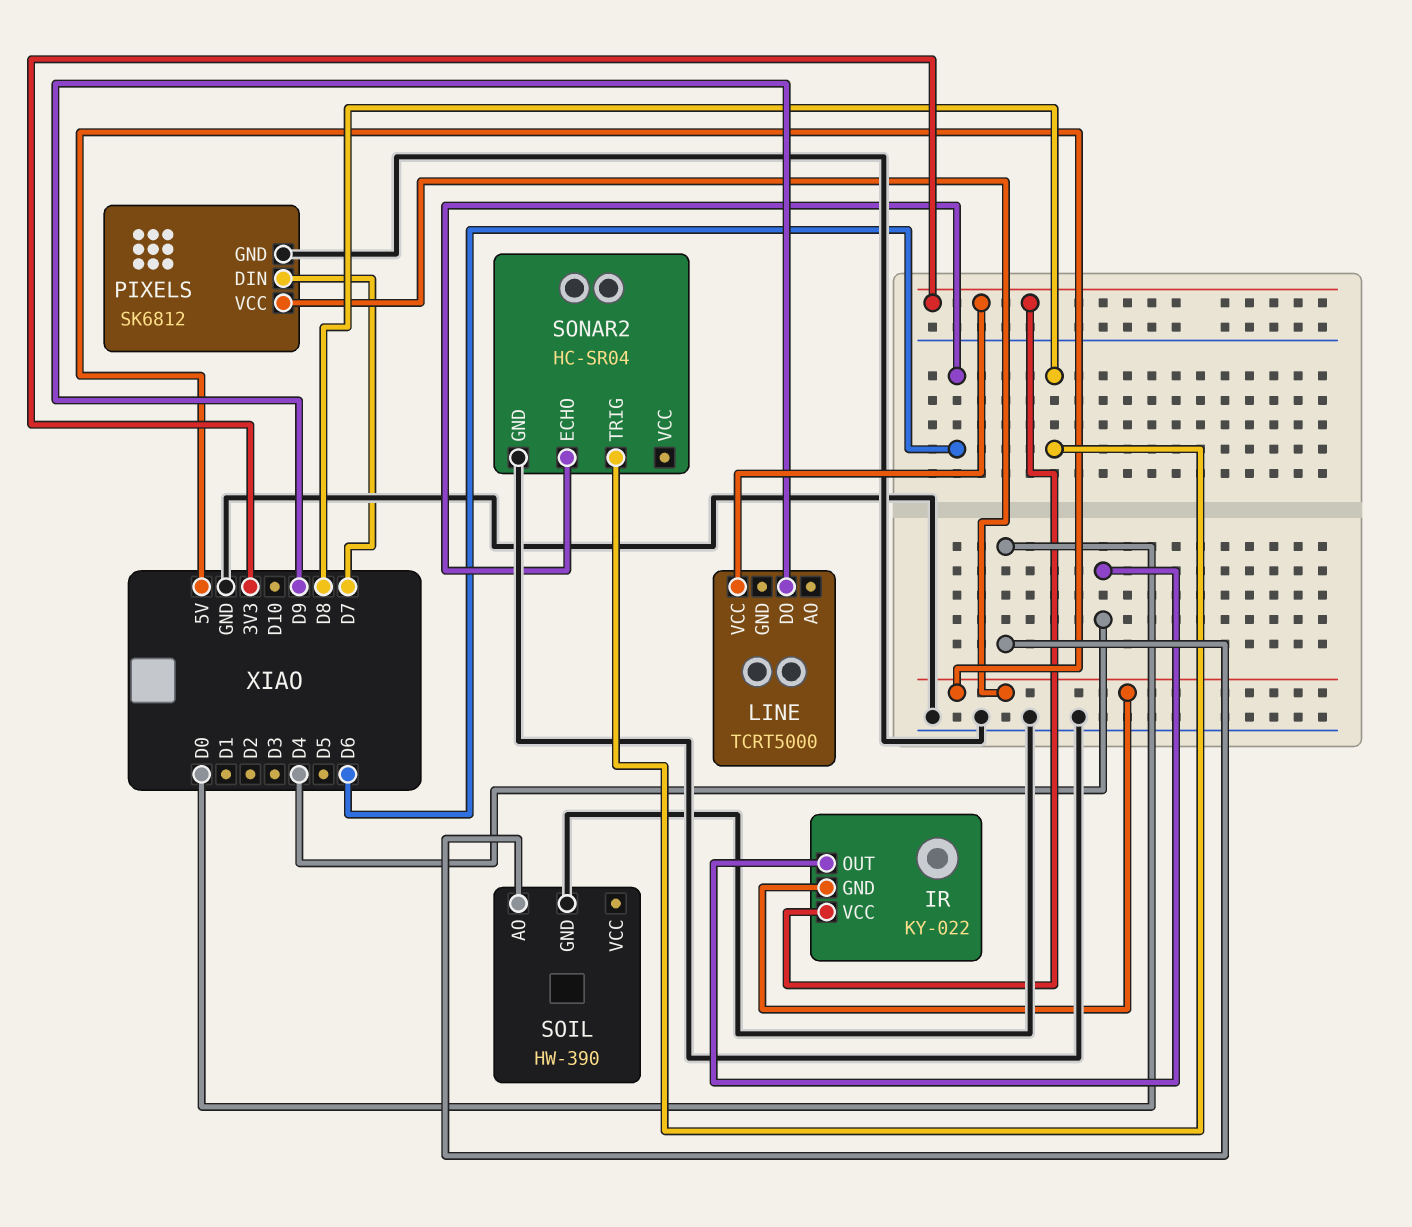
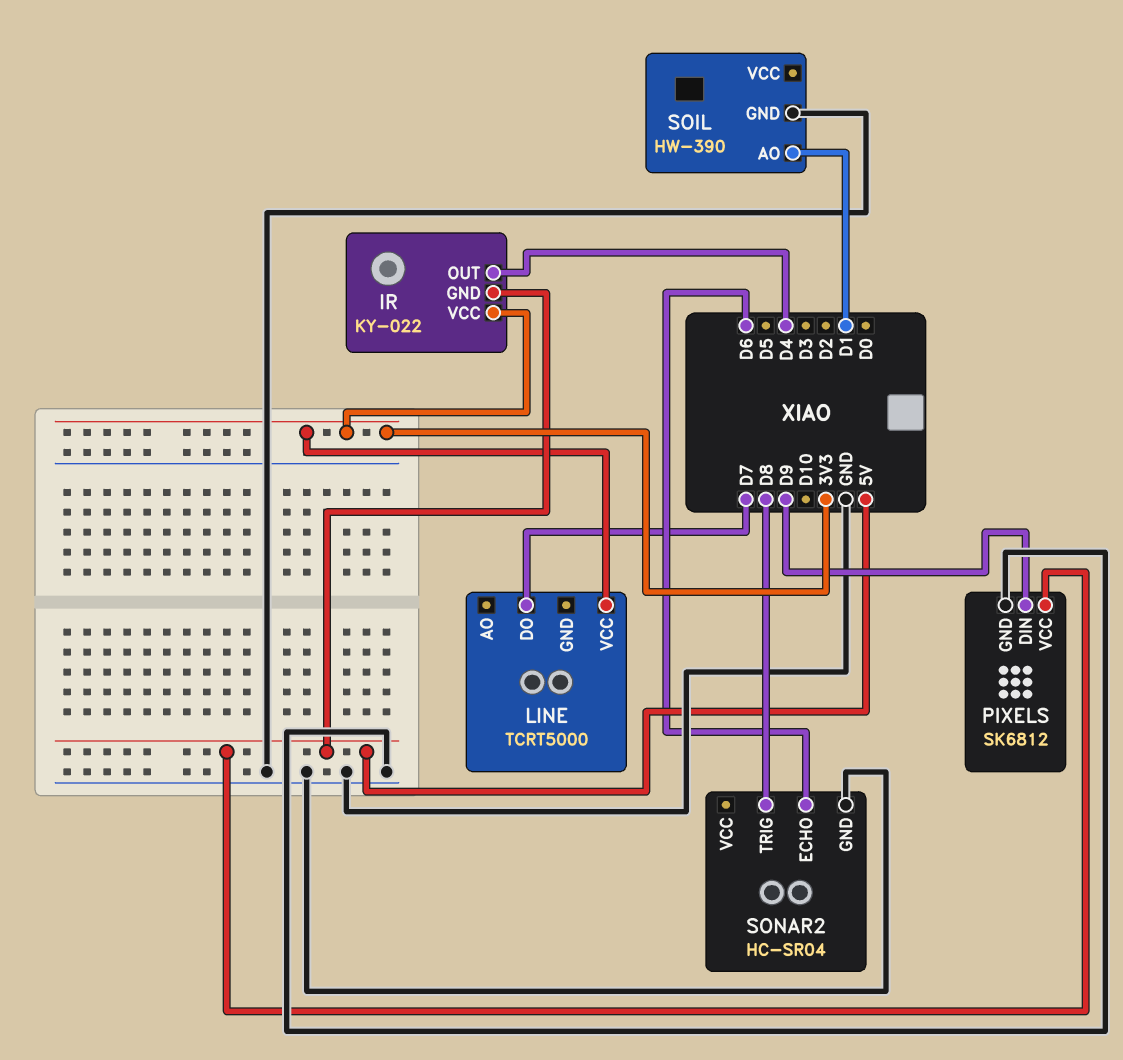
LINE pin DO: D9 -> D7
PIXELS pin DIN: D7 -> D9
SOIL pin AO: D0 -> D1

